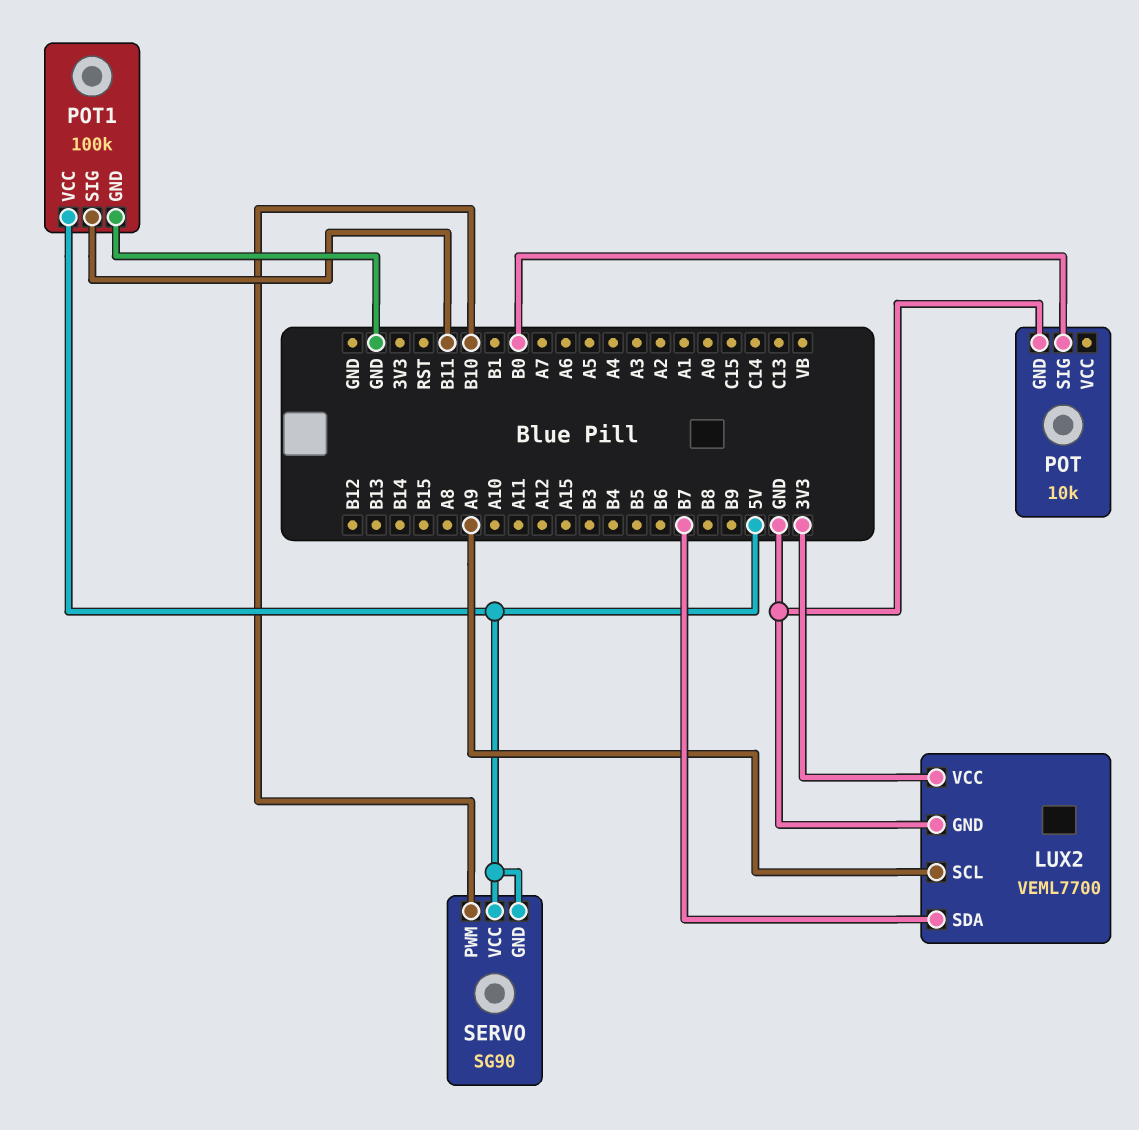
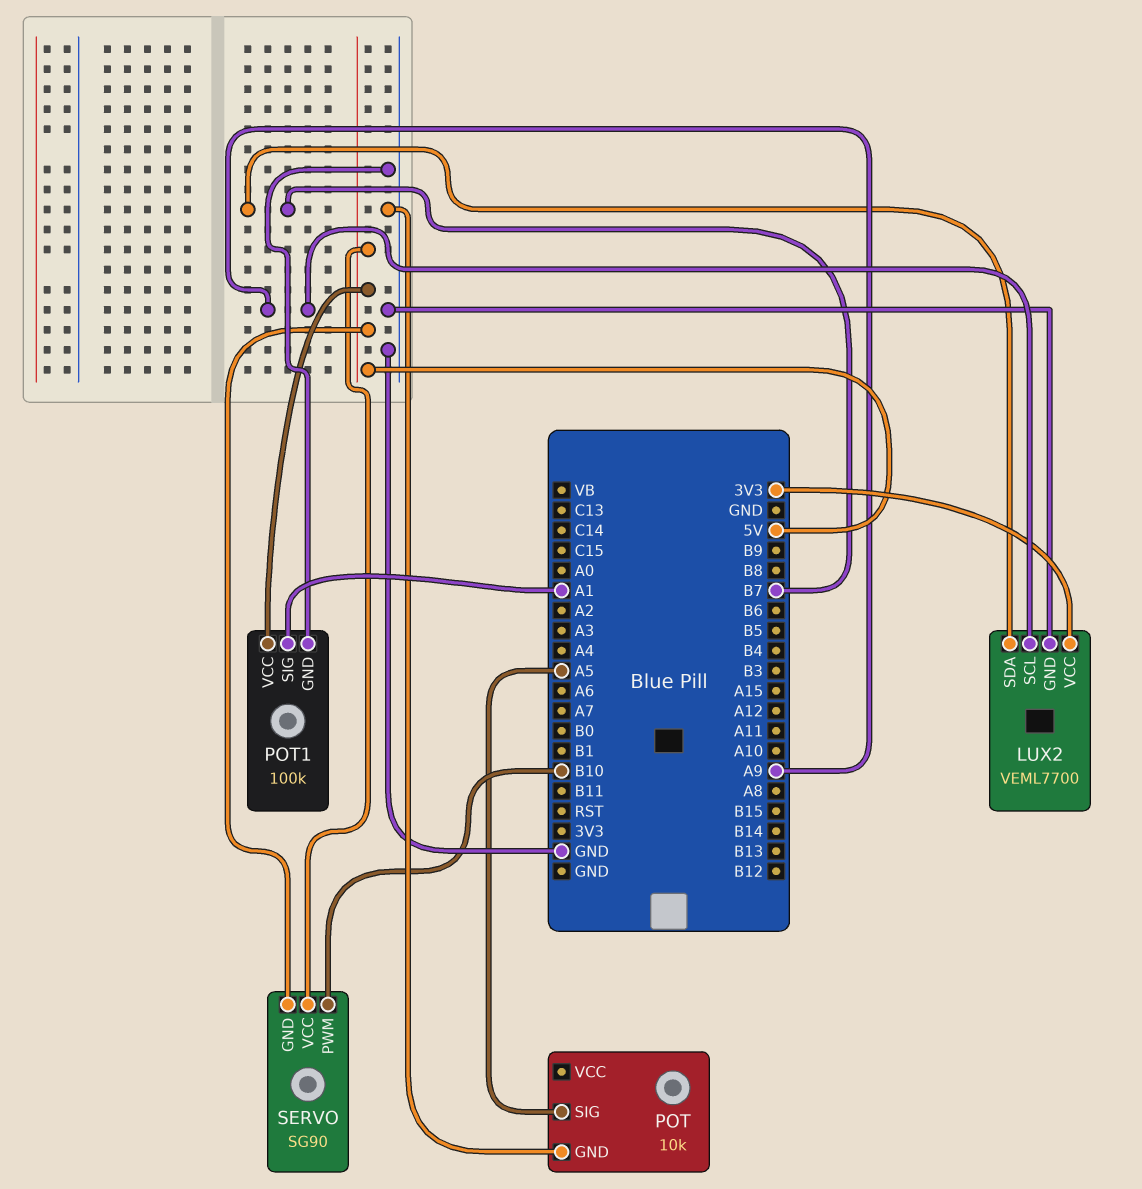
POT pin SIG: B0 -> A5
POT1 pin SIG: B11 -> A1

